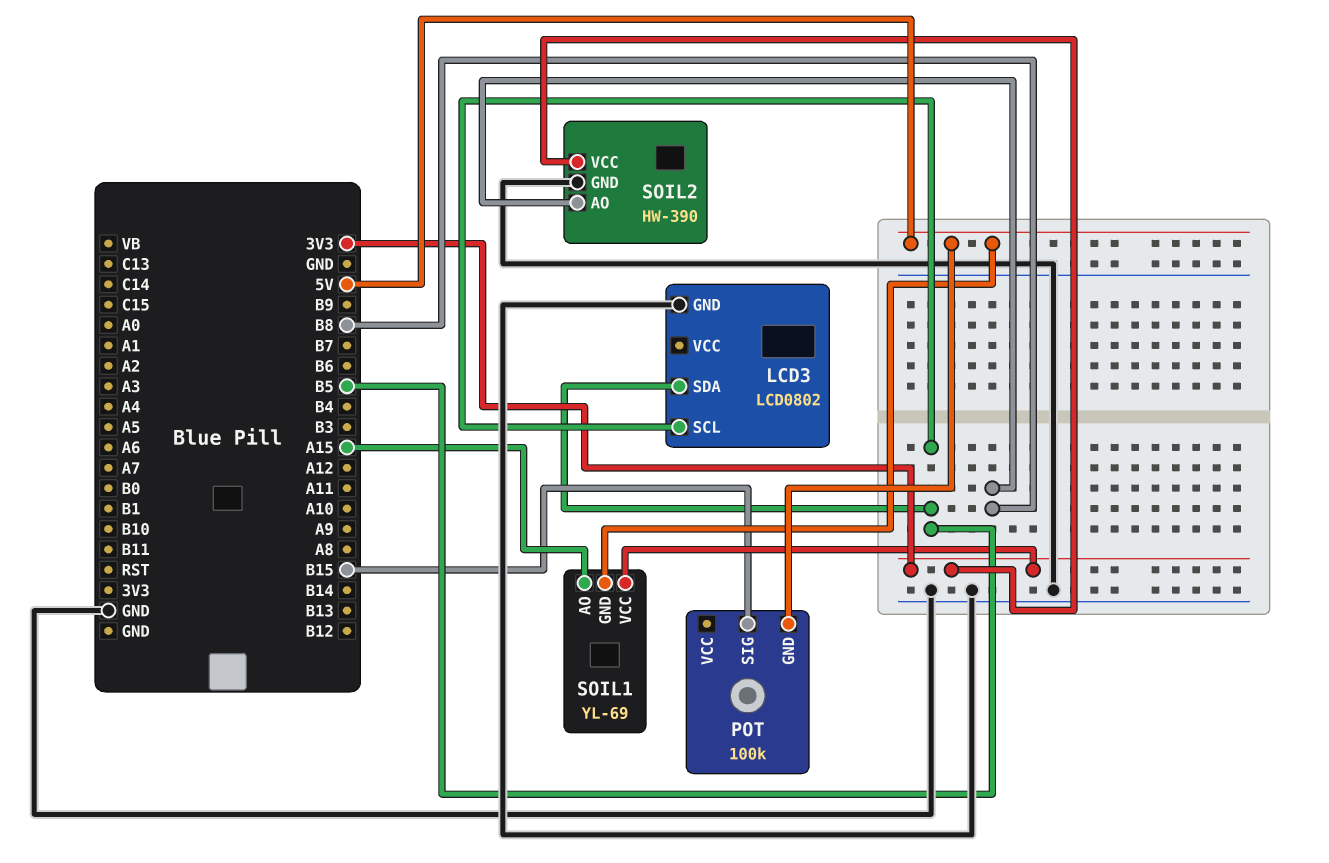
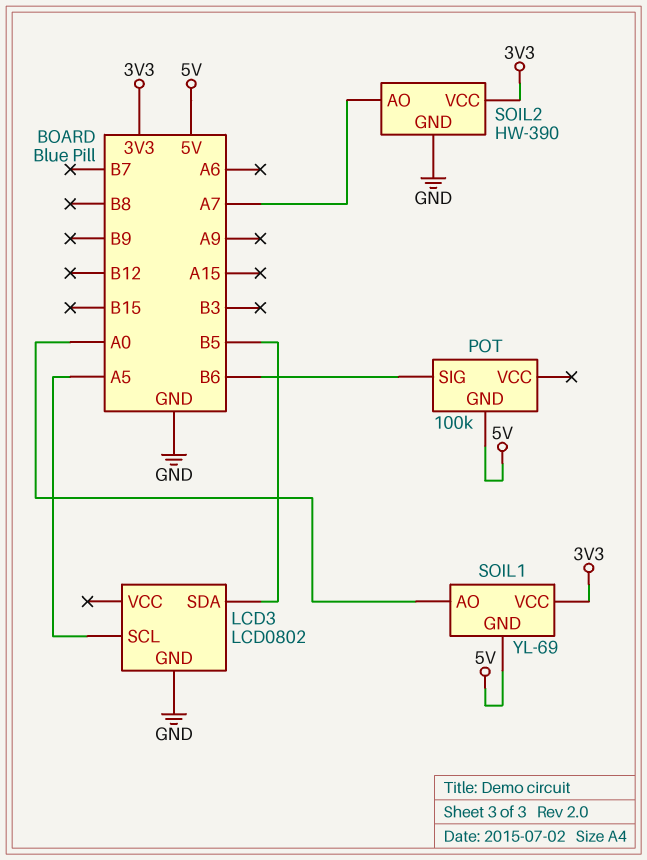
LCD3 pin SCL: B5 -> A5
POT pin SIG: B15 -> B6
SOIL1 pin AO: A15 -> A0
SOIL2 pin AO: B8 -> A7

